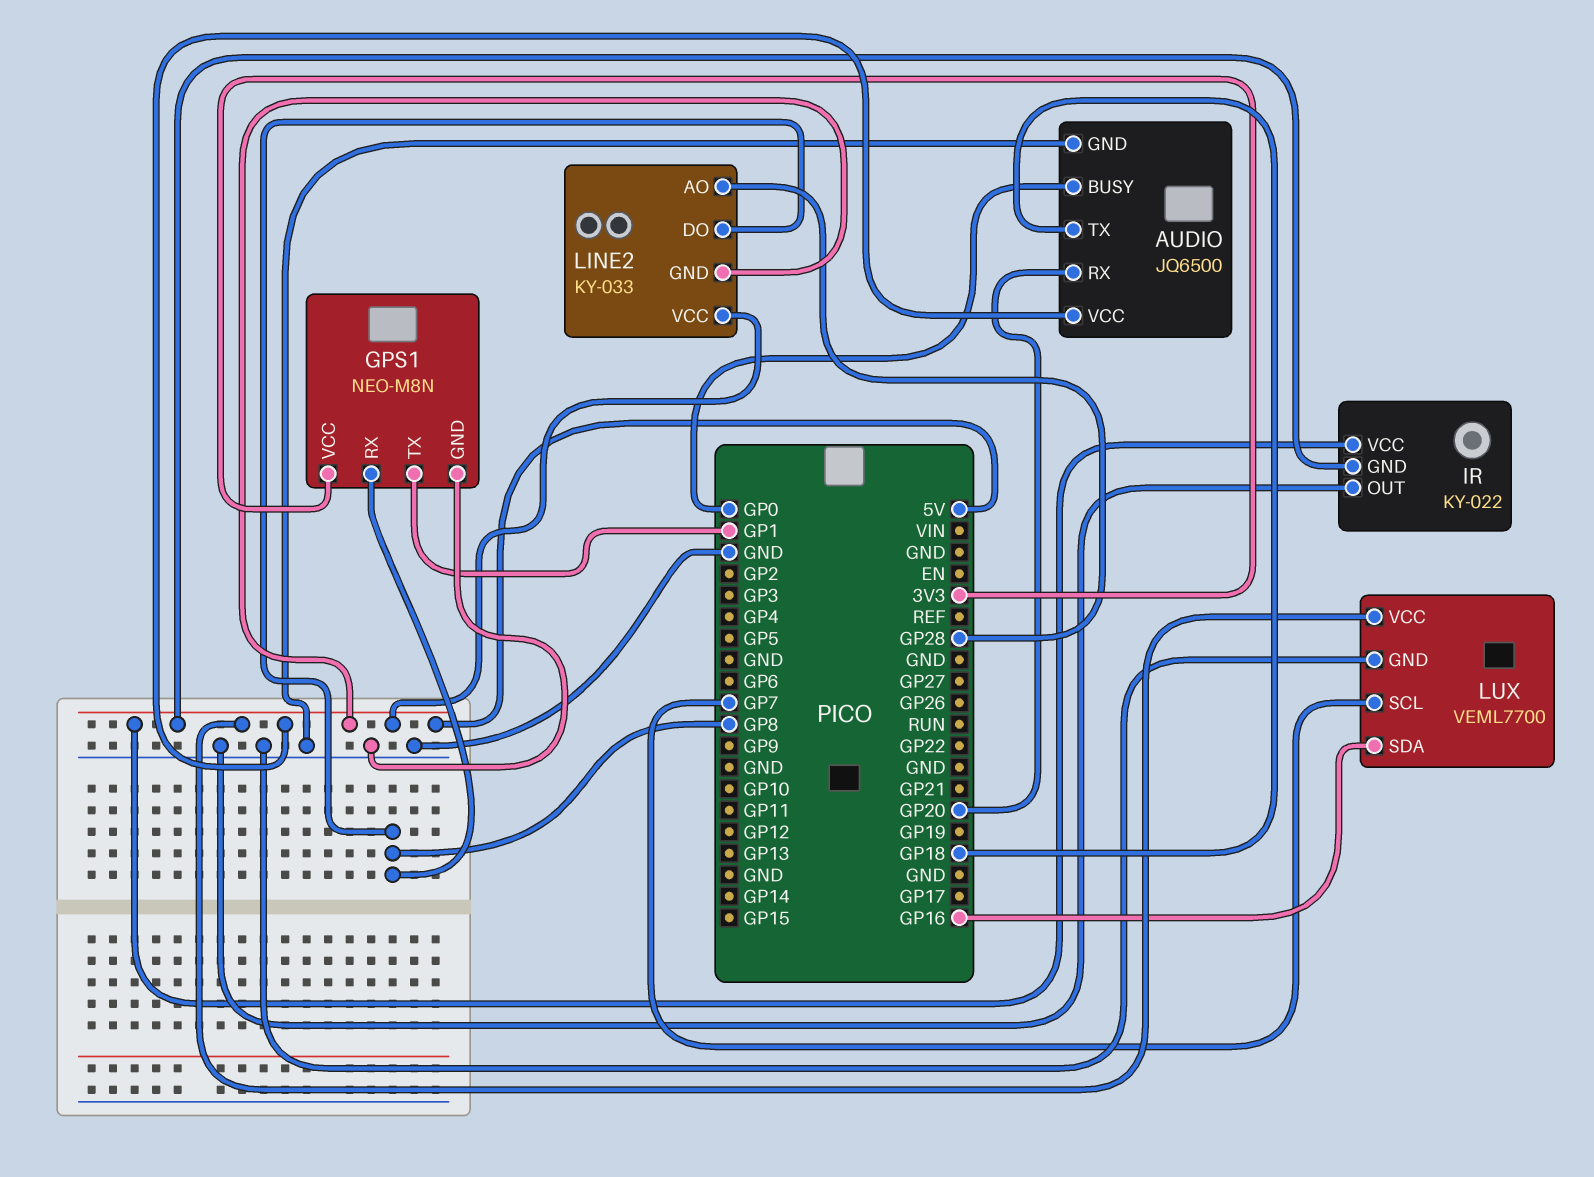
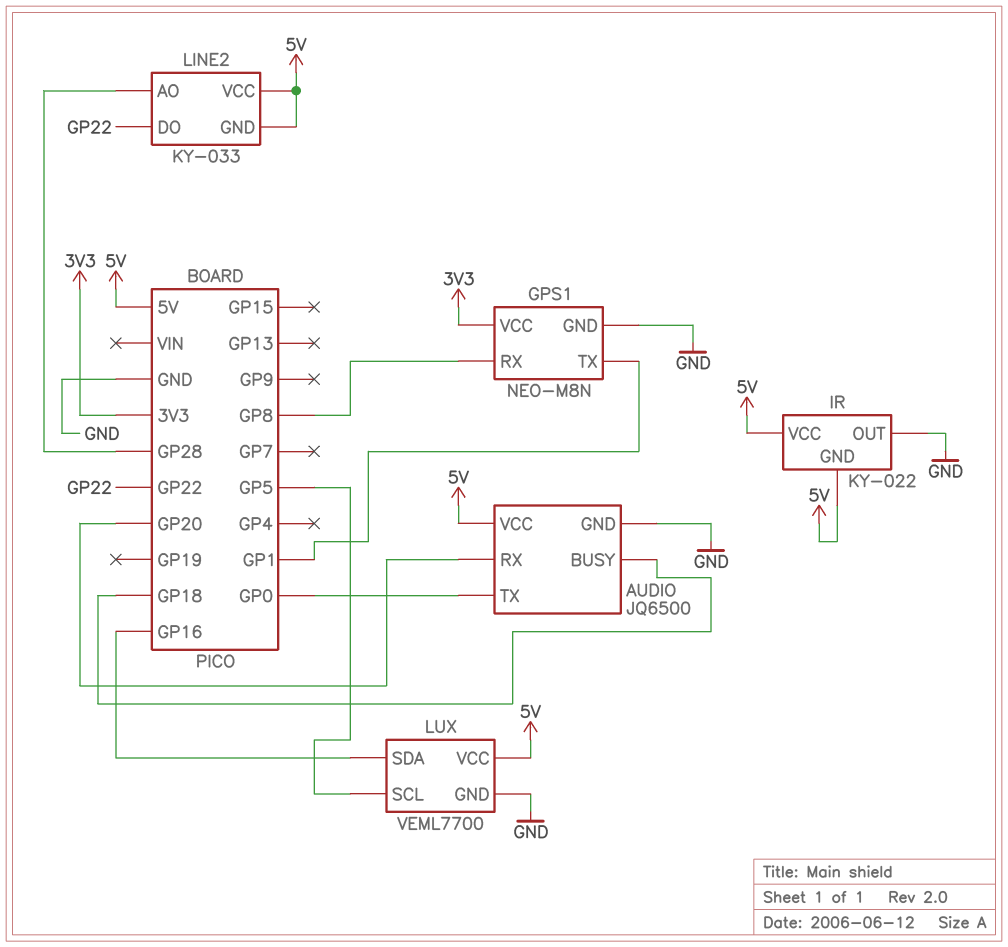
AUDIO pin BUSY: GP0 -> GP18
AUDIO pin TX: GP18 -> GP0
LINE2 pin DO: GP8 -> GP22
LUX pin SCL: GP7 -> GP5

